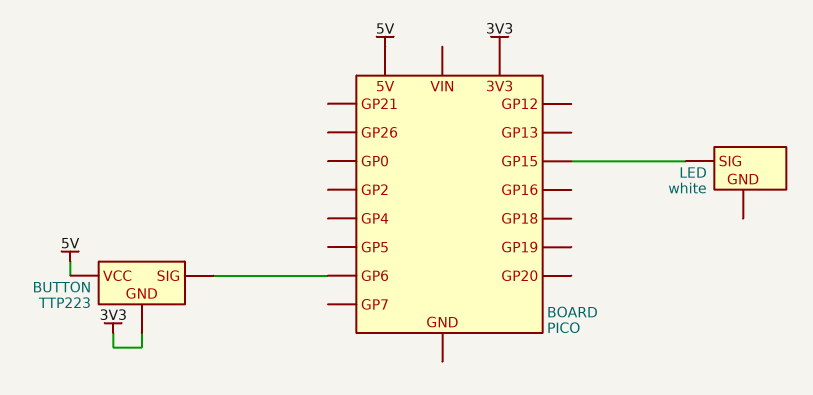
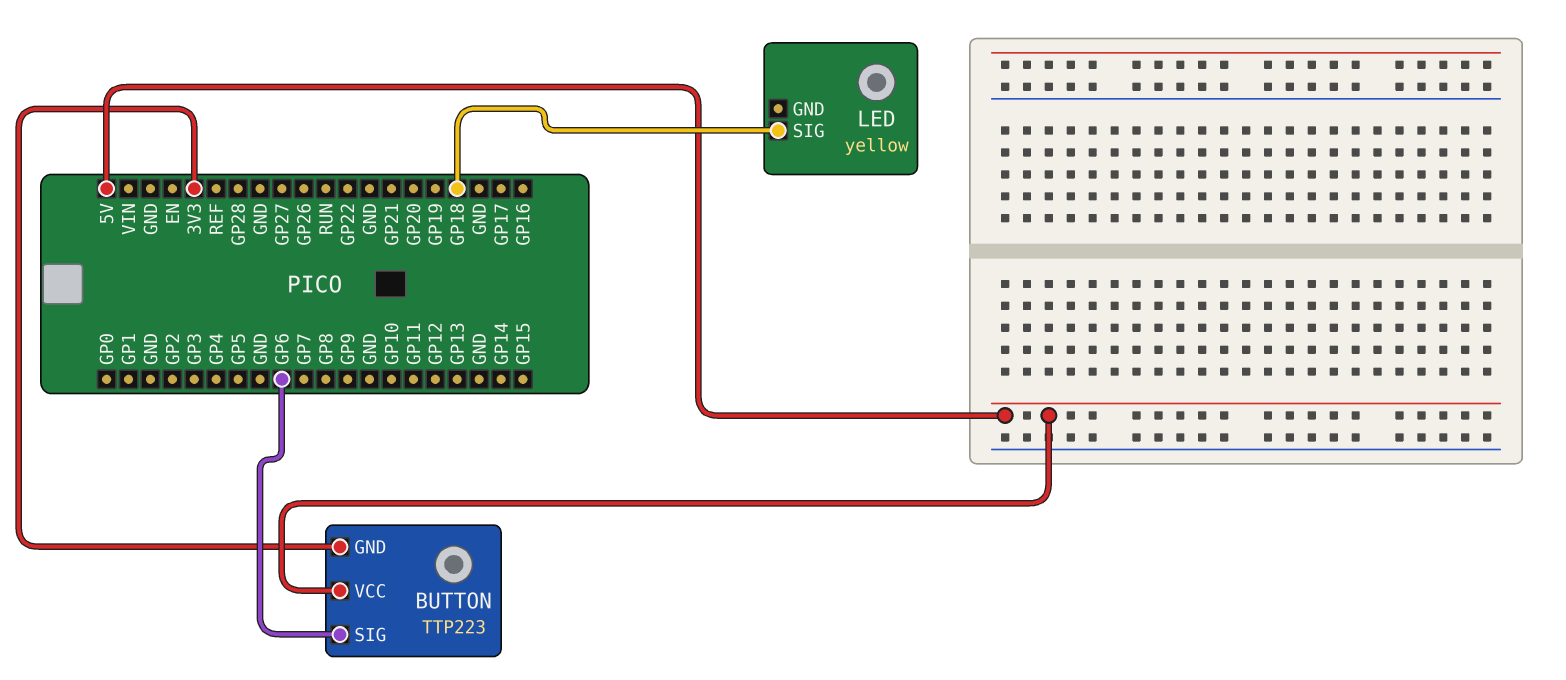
LED: white -> yellow
LED pin SIG: GP15 -> GP18

